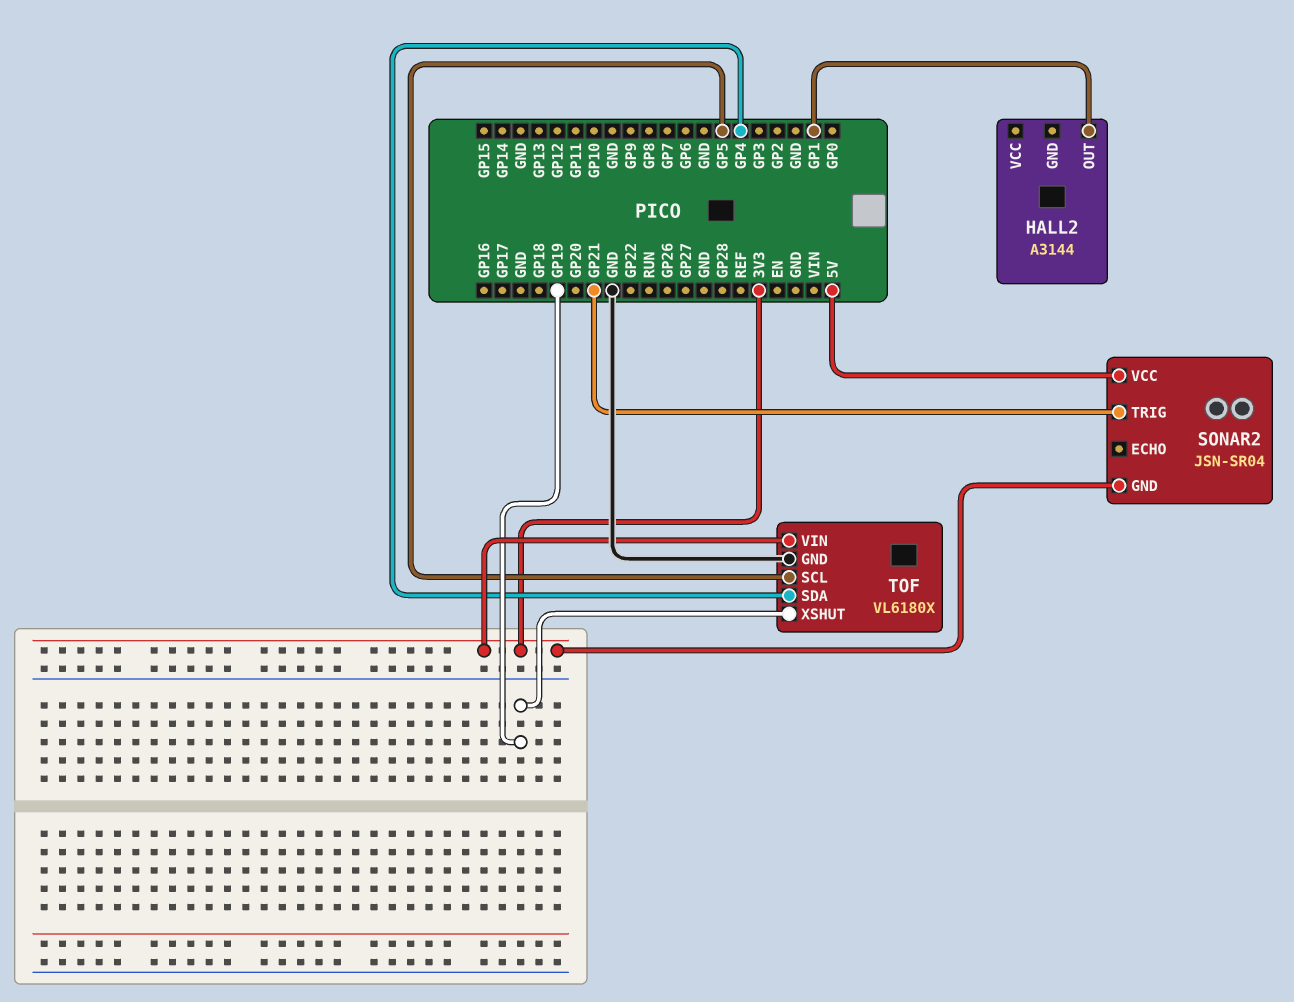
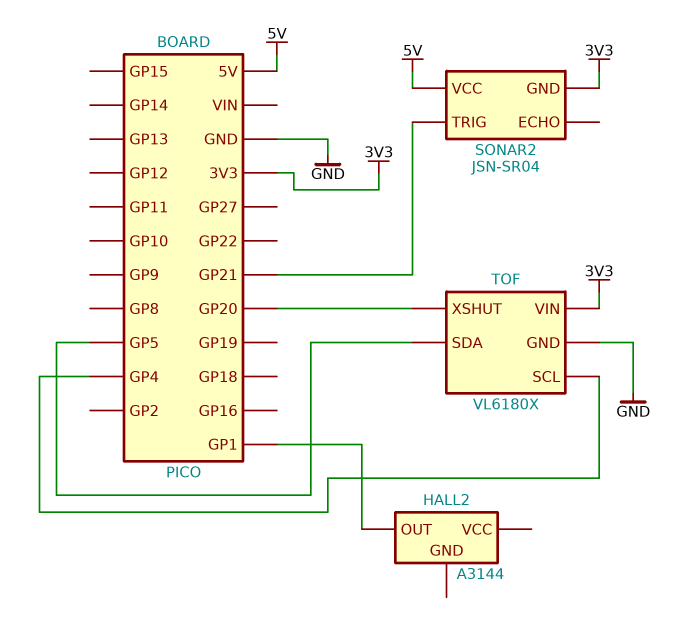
TOF pin SCL: GP5 -> GP4
TOF pin SDA: GP4 -> GP5
TOF pin XSHUT: GP19 -> GP20

